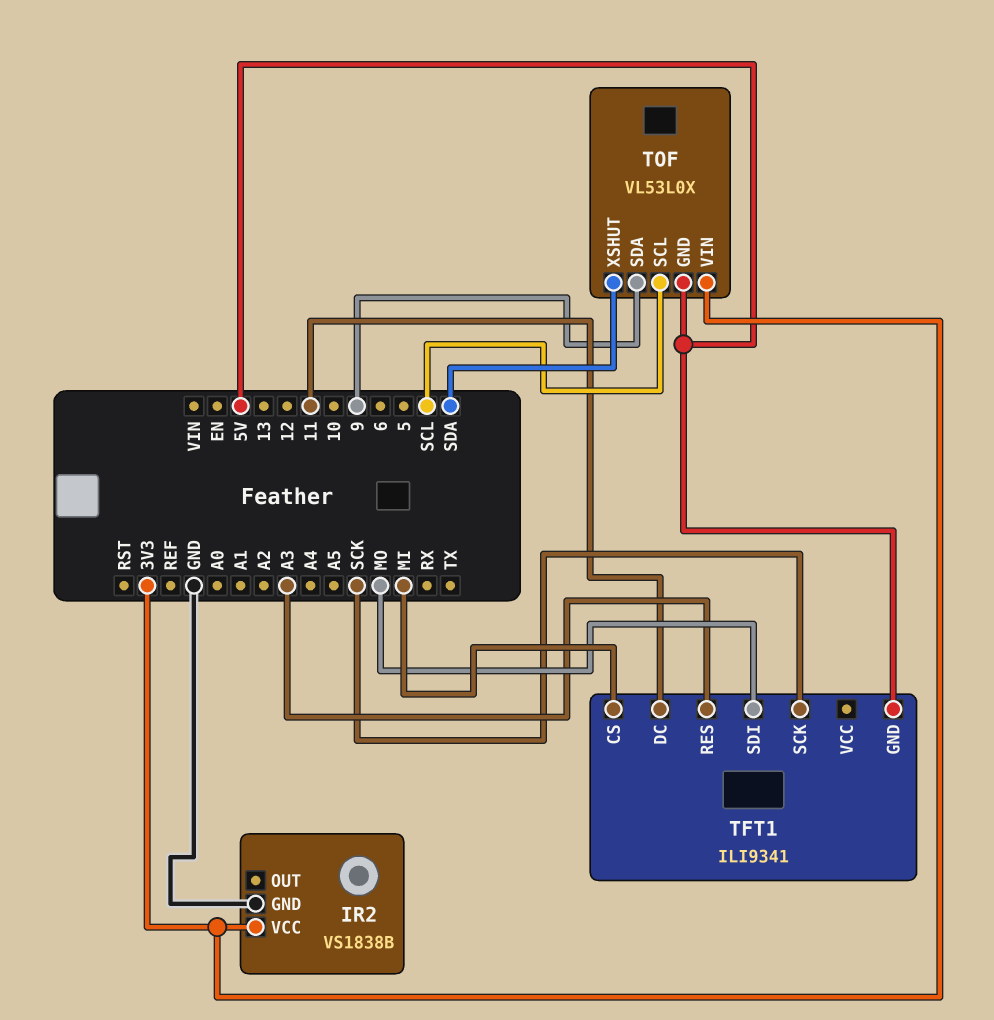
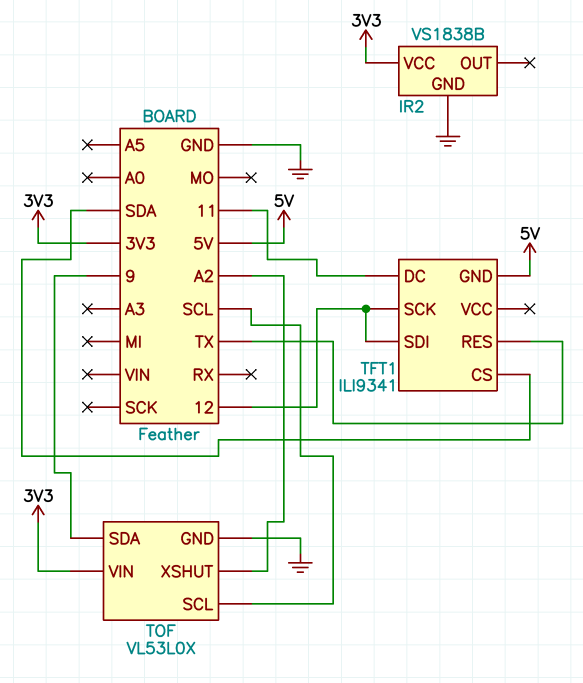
TFT1 pin CS: MI -> SDA
TFT1 pin RES: A3 -> TX
TFT1 pin SCK: SCK -> 12
TFT1 pin SDI: MO -> 12
TOF pin GND: 5V -> GND
TOF pin XSHUT: SDA -> A2

